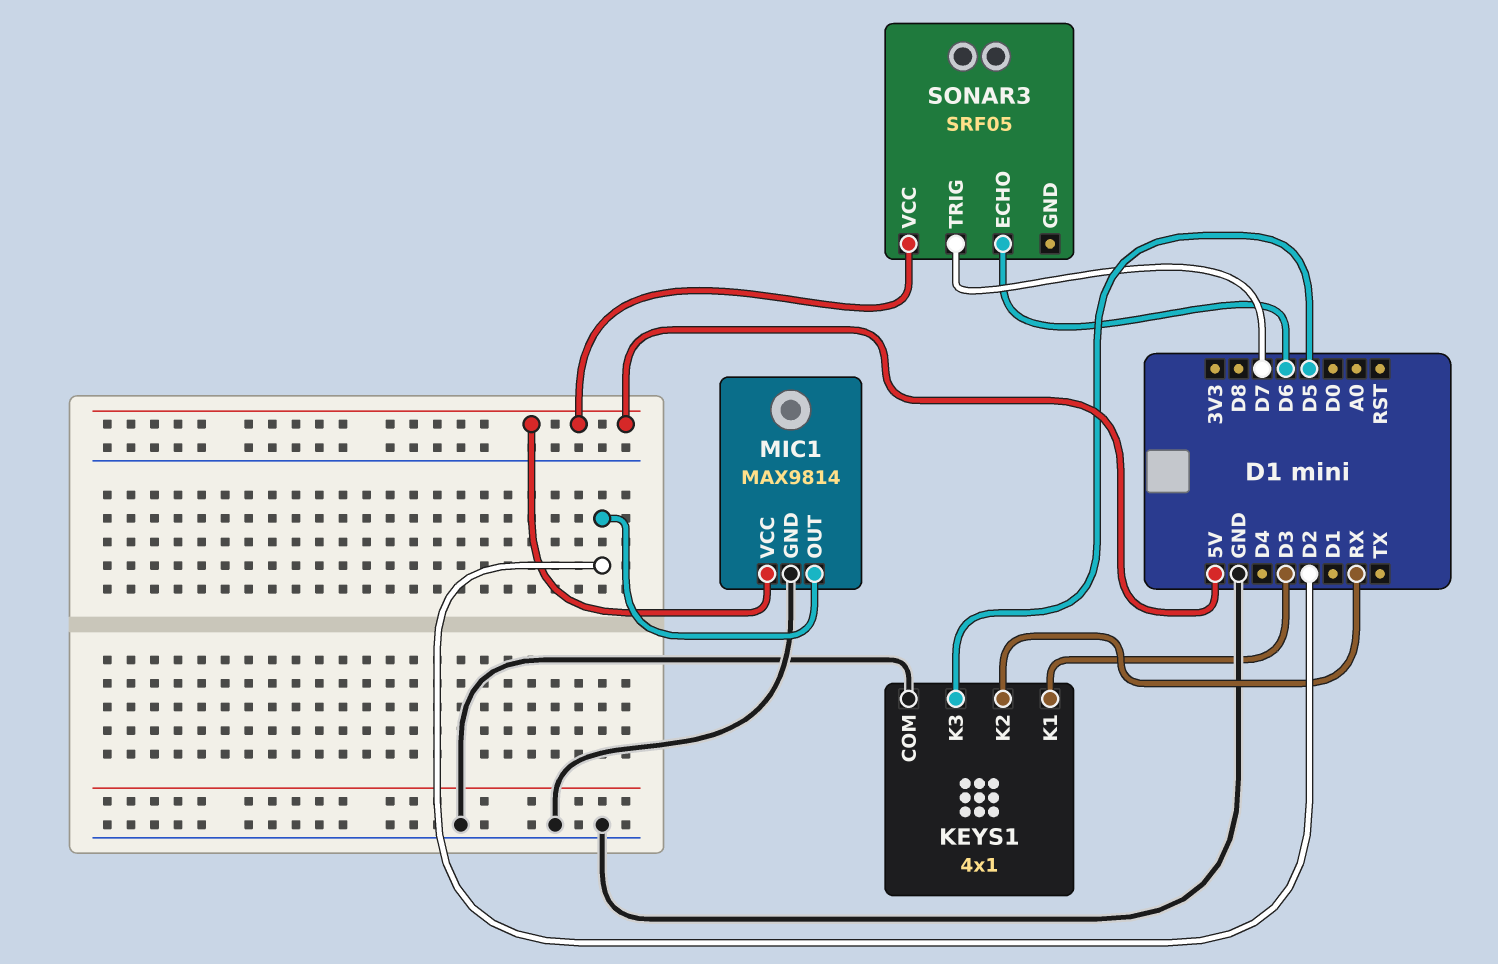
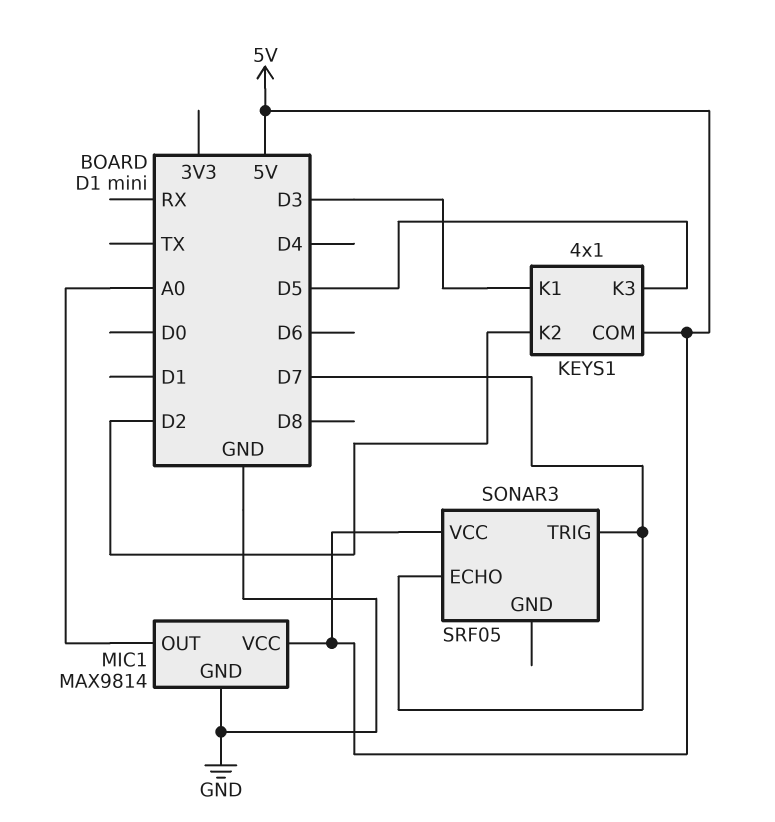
KEYS1 pin COM: GND -> 5V
KEYS1 pin K2: RX -> D2
MIC1 pin OUT: D2 -> A0
SONAR3 pin ECHO: D6 -> D7

